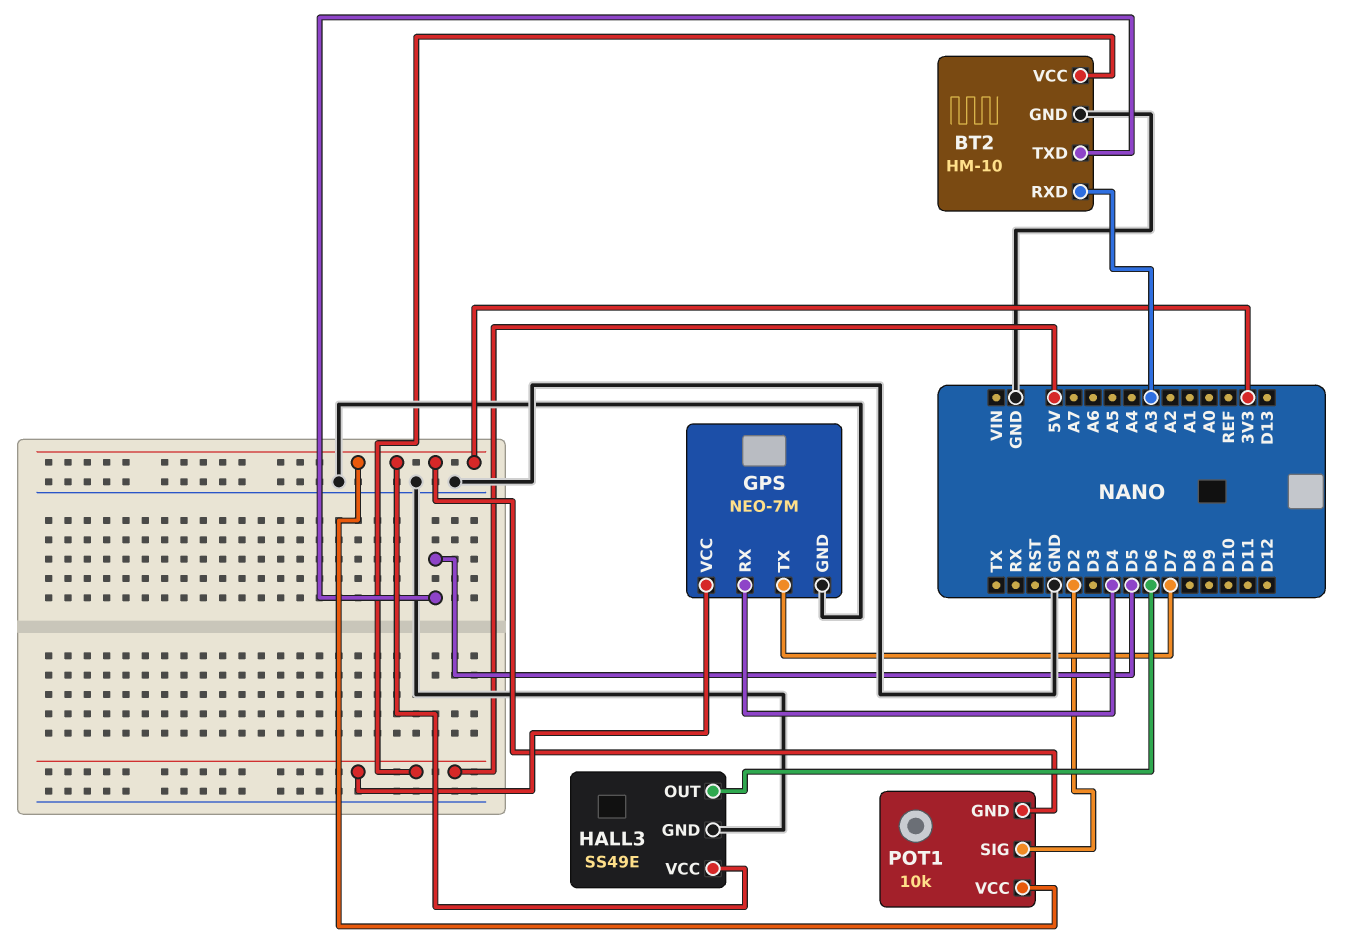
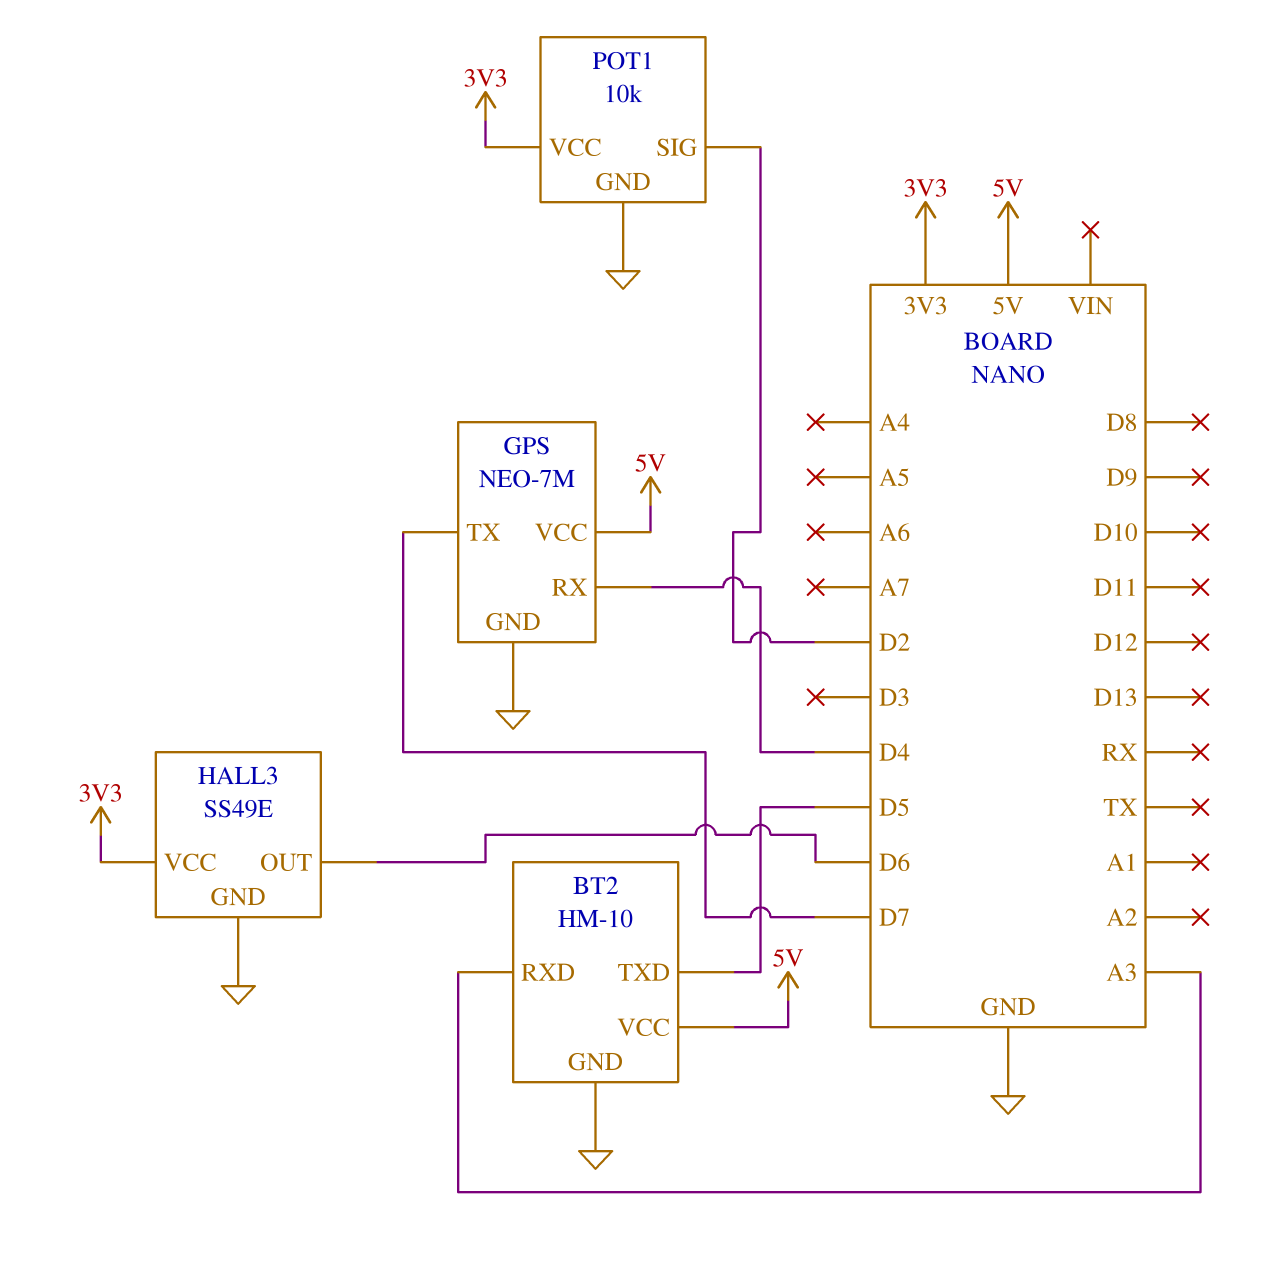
POT1 pin GND: 3V3 -> GND

